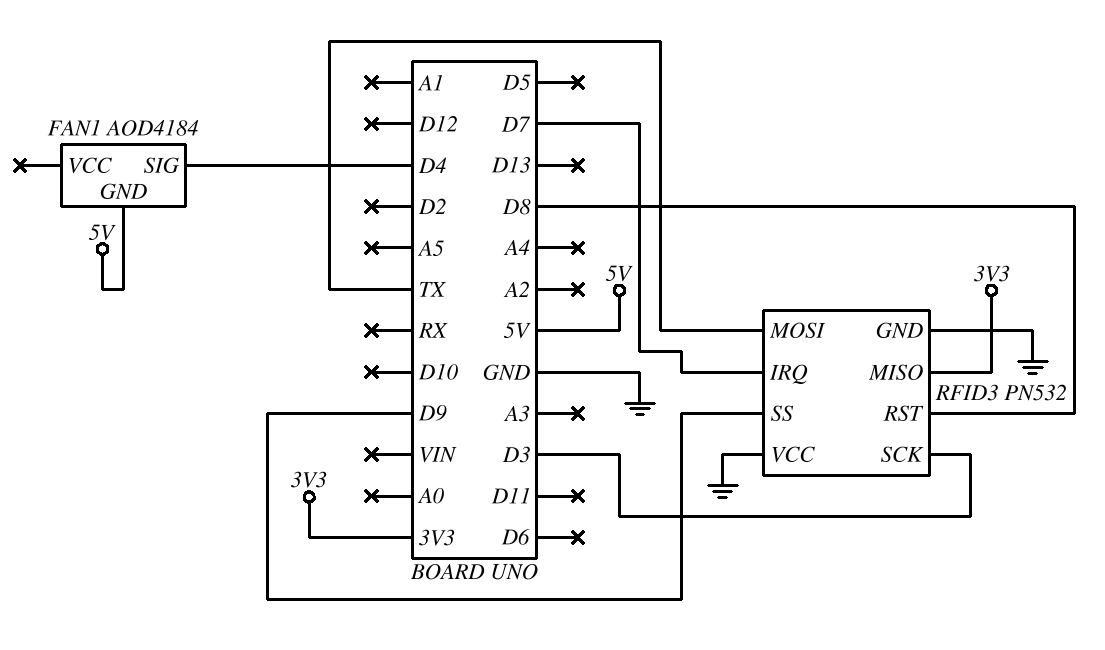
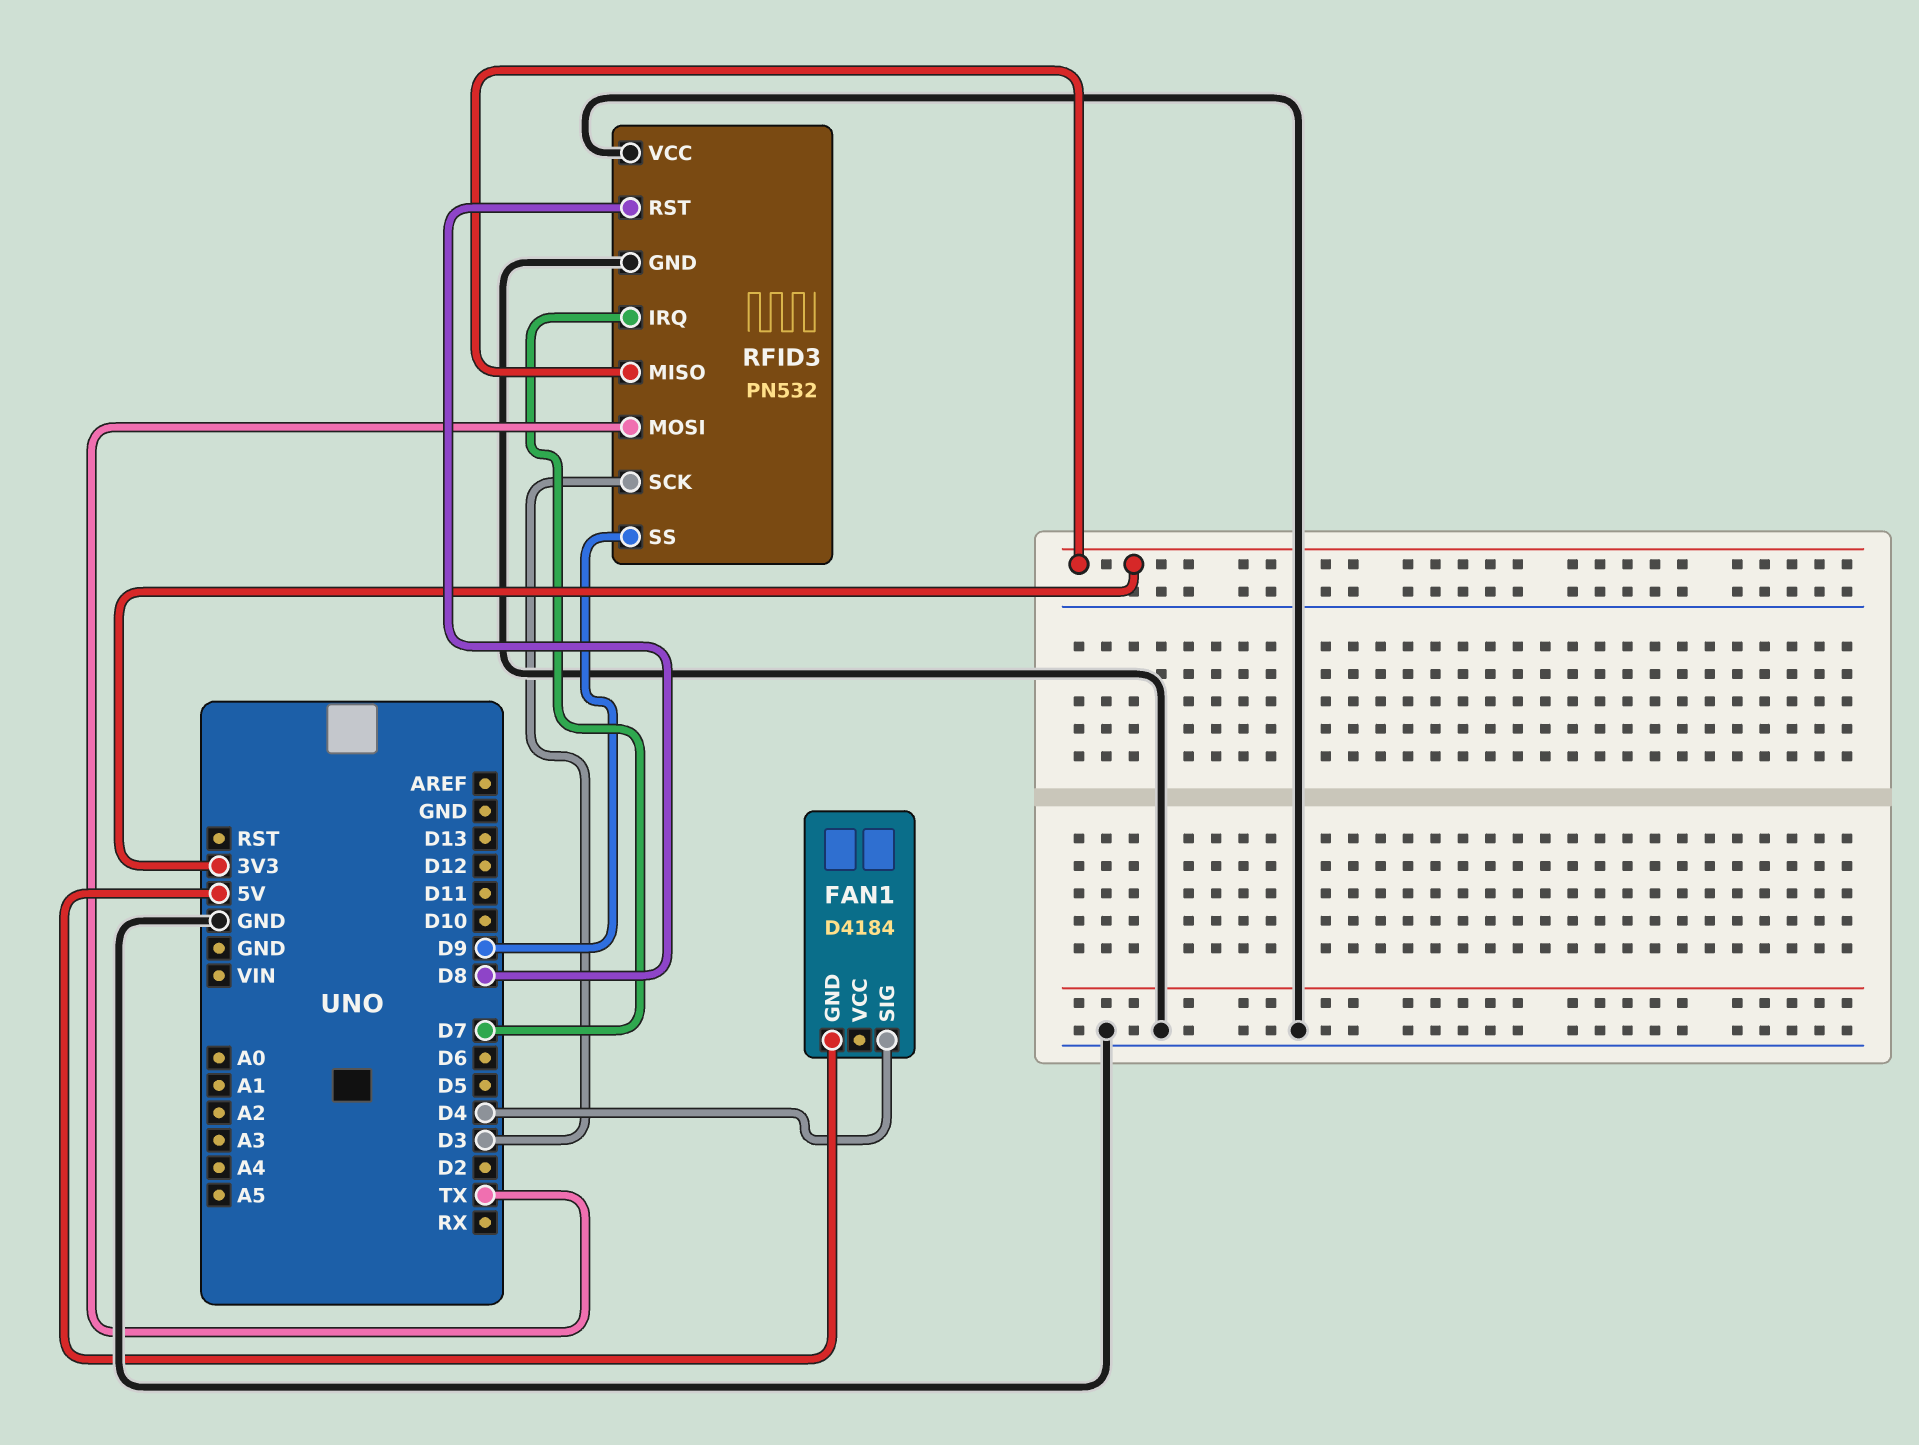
FAN1: AOD4184 -> D4184

